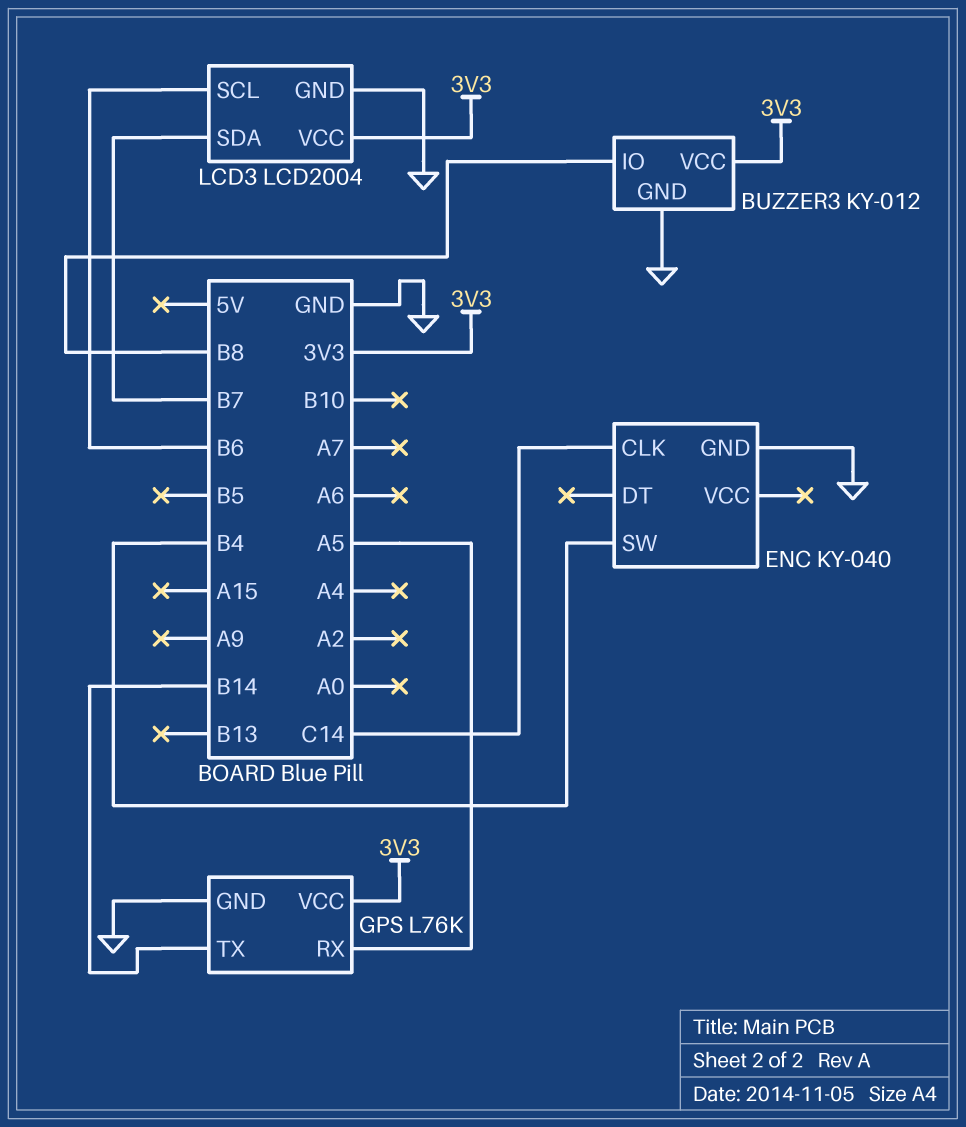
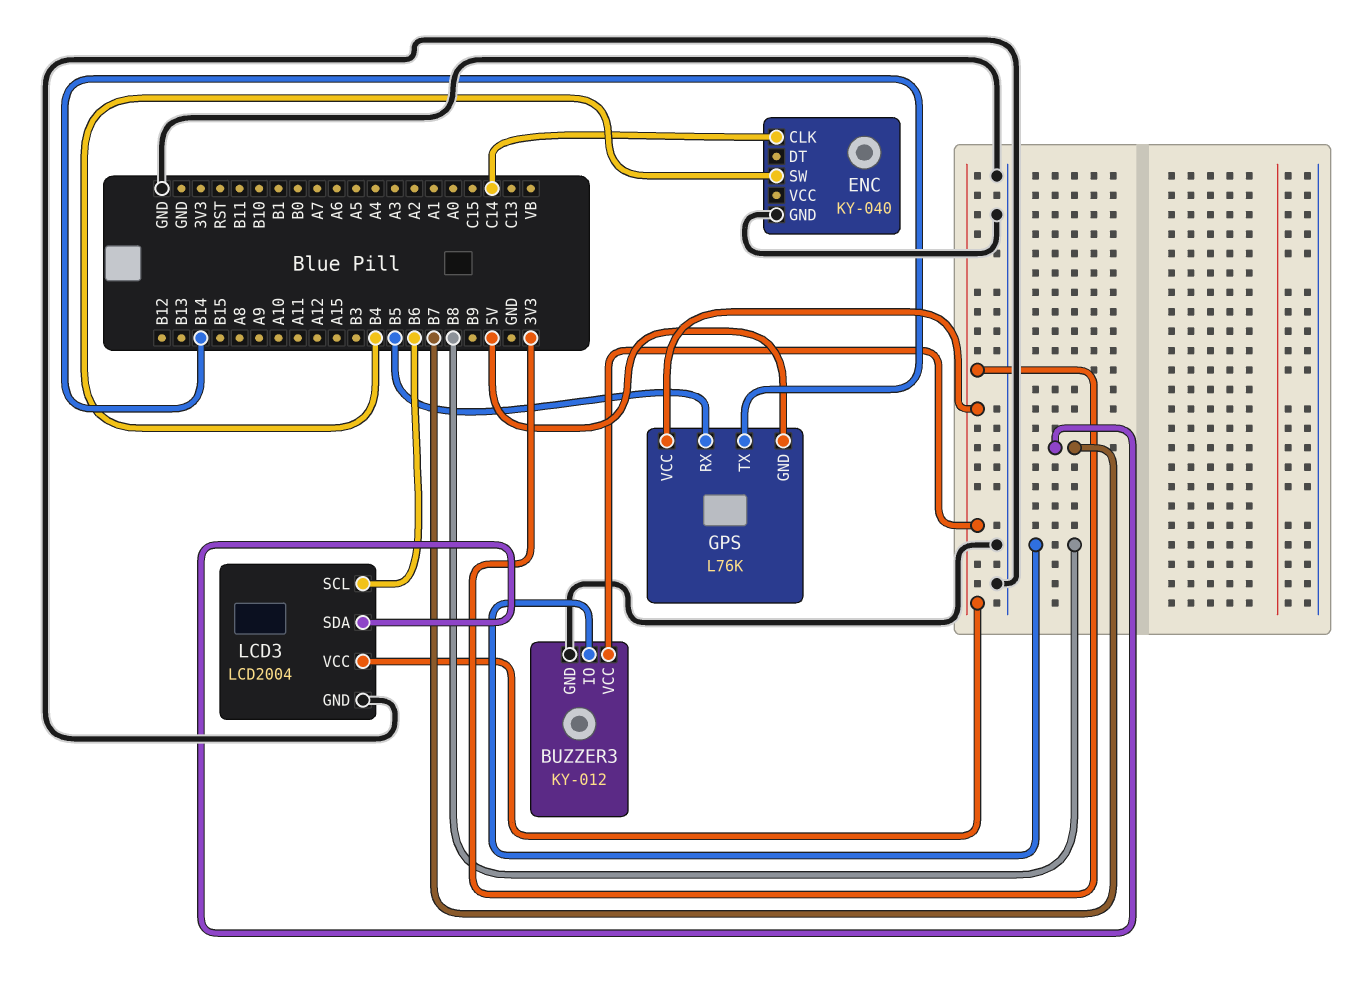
GPS pin GND: GND -> 5V
GPS pin RX: A5 -> B5

